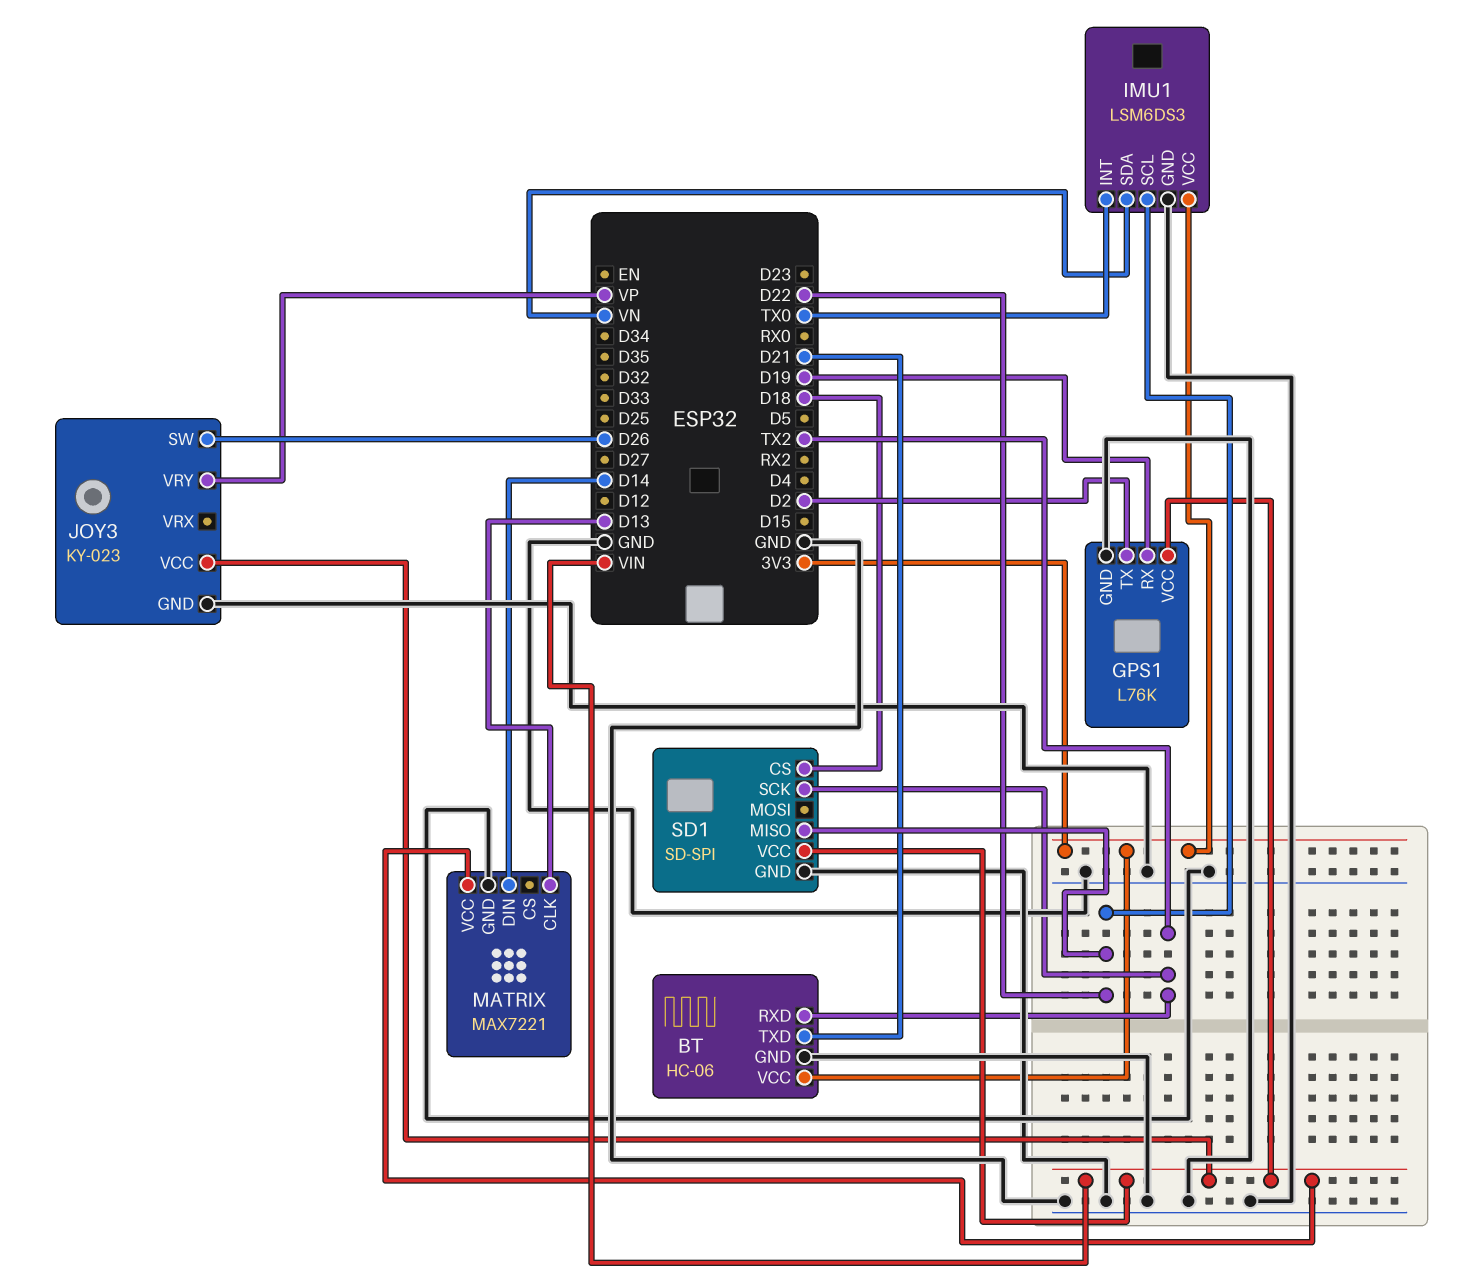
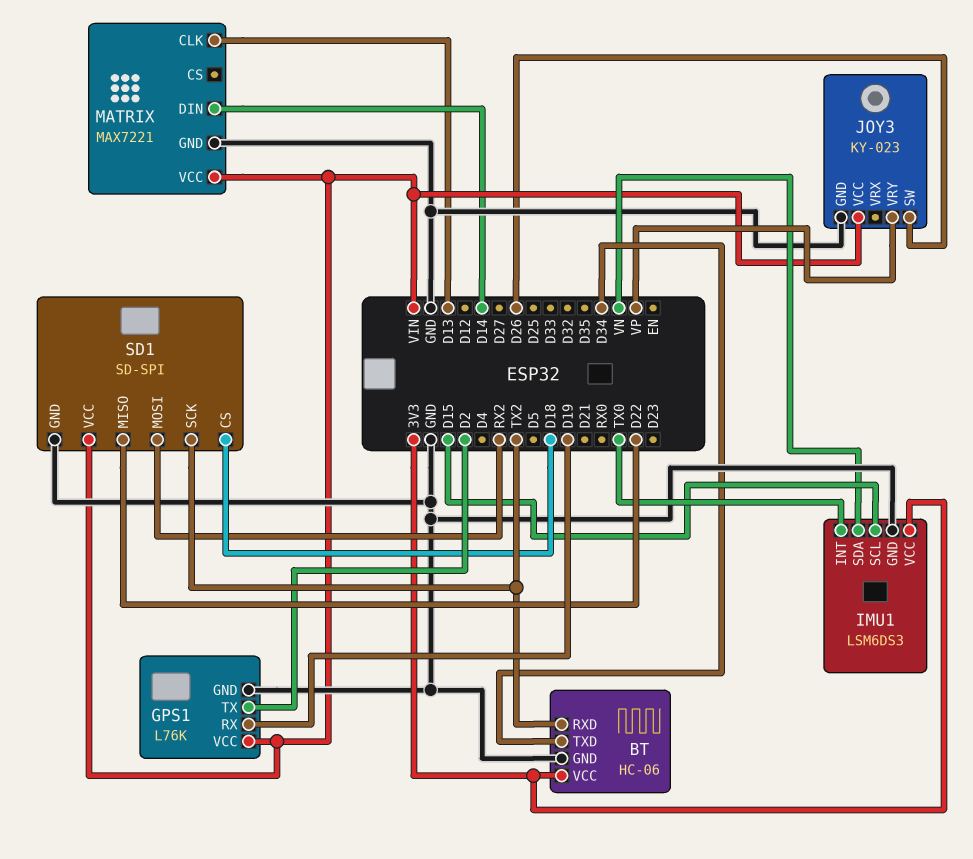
BT pin TXD: D21 -> D34
IMU1 pin SCL: D22 -> D15
SD1 pin MOSI: none -> RX2

